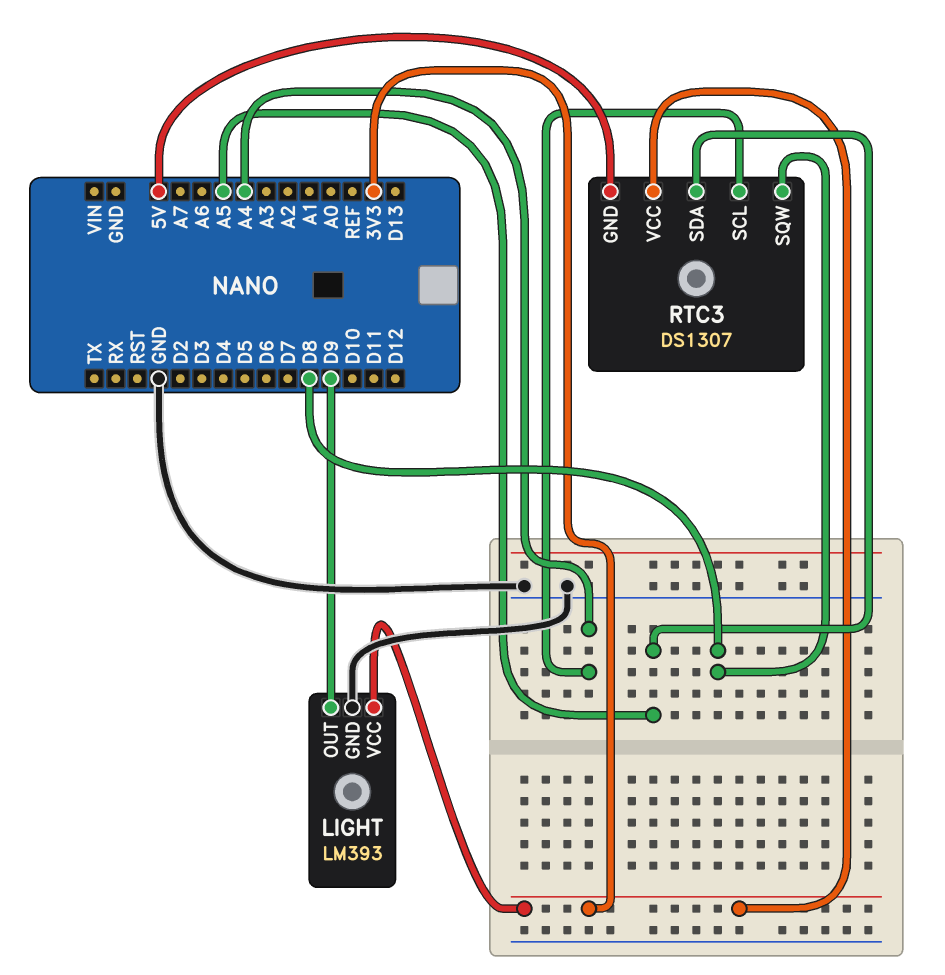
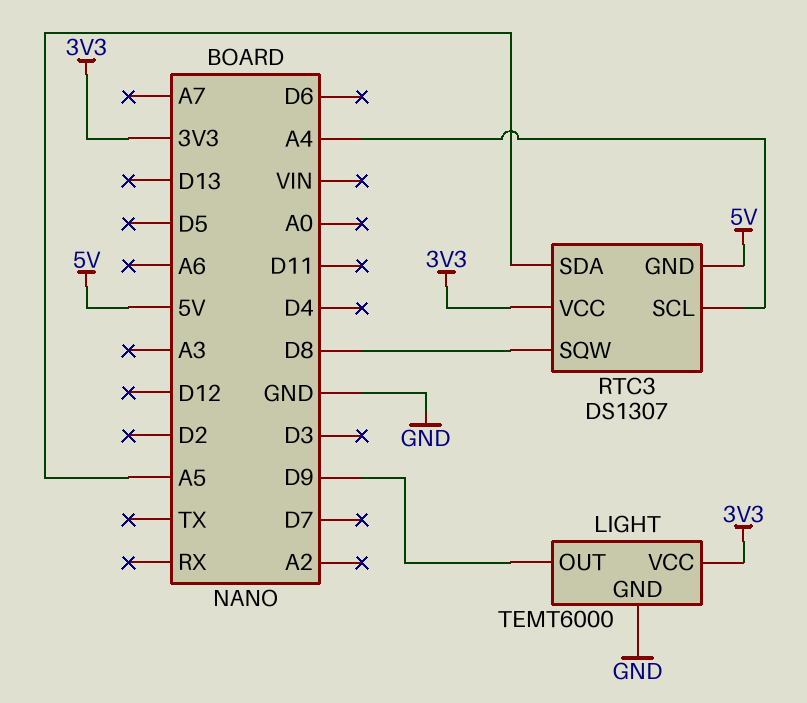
LIGHT: LM393 -> TEMT6000

